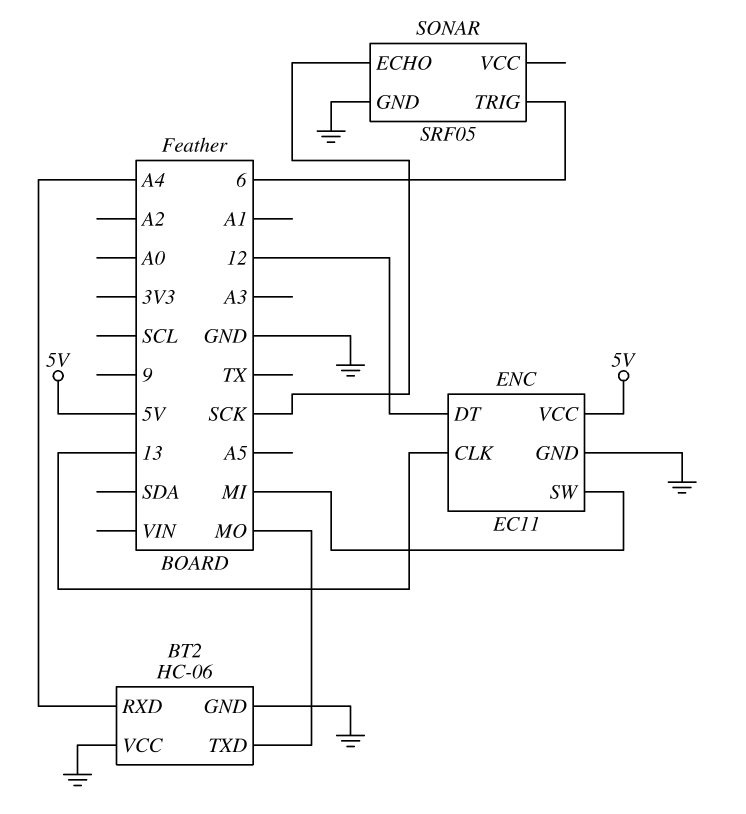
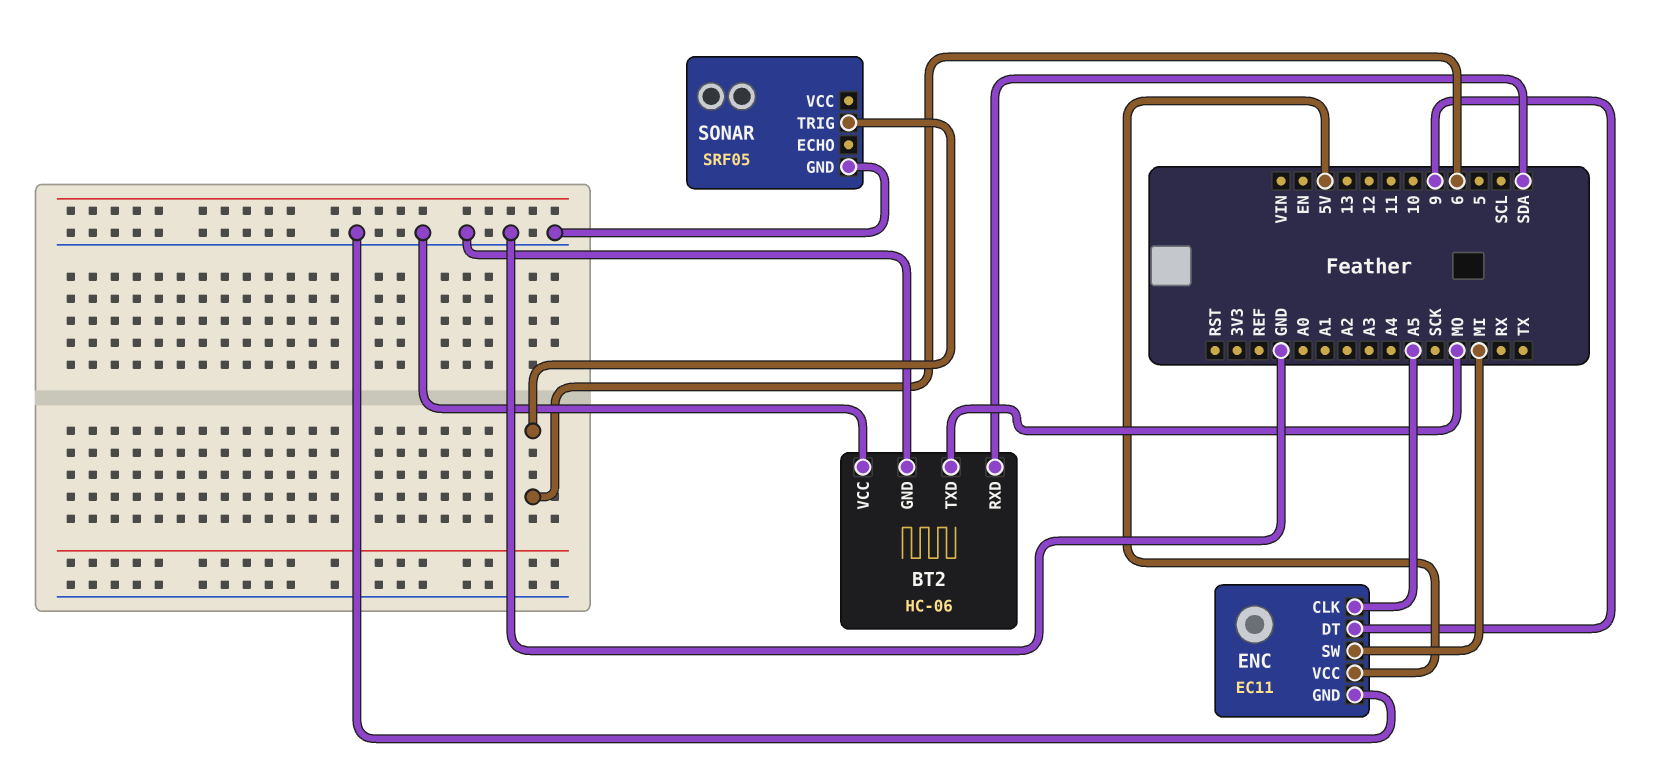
BT2 pin RXD: A4 -> SDA
ENC pin CLK: 13 -> A5
ENC pin DT: 12 -> 9
SONAR pin ECHO: SCK -> none

